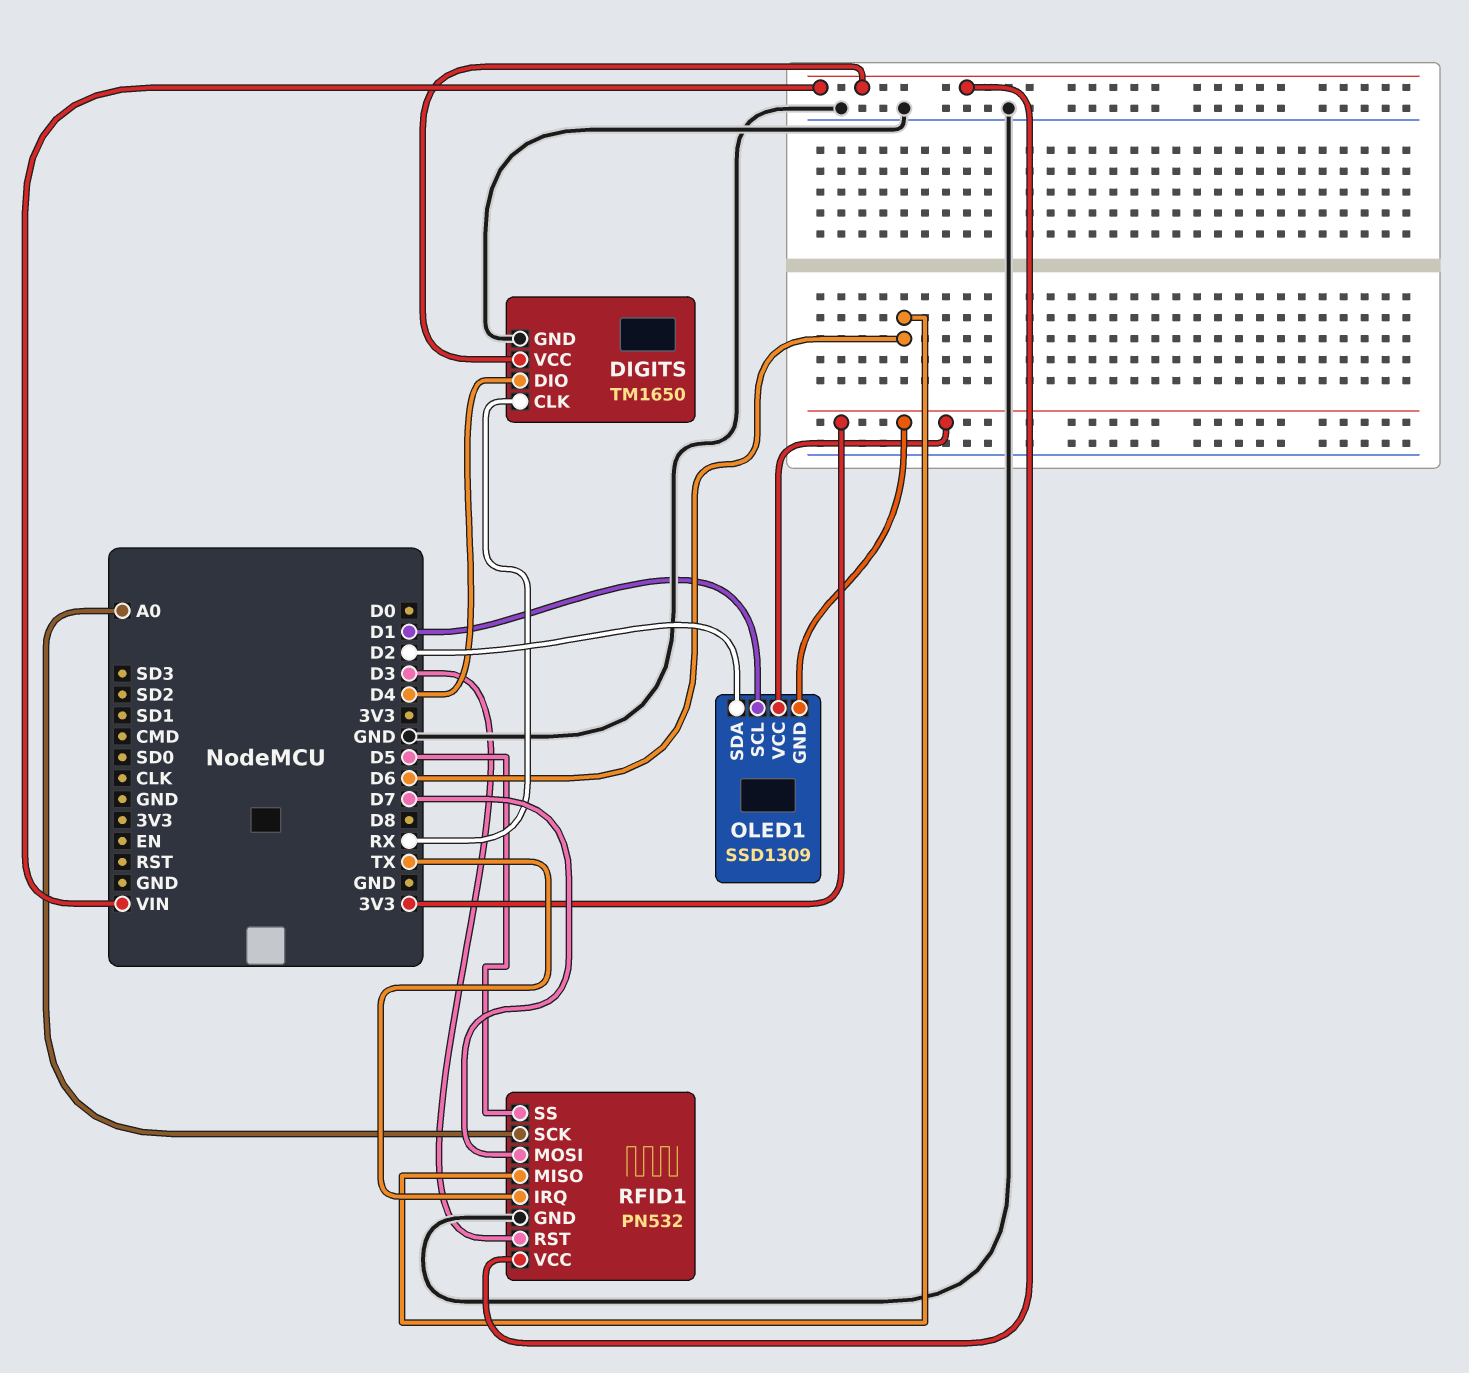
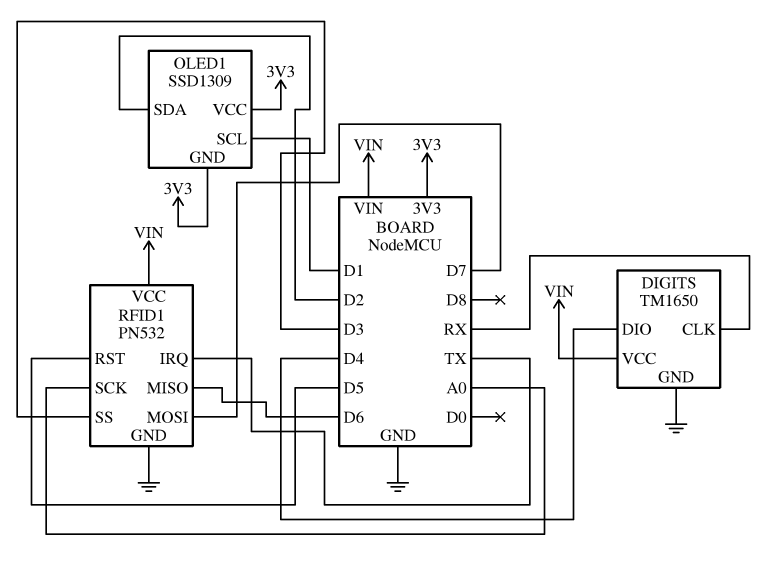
RFID1 pin RST: D3 -> D5
RFID1 pin SS: D5 -> D3

